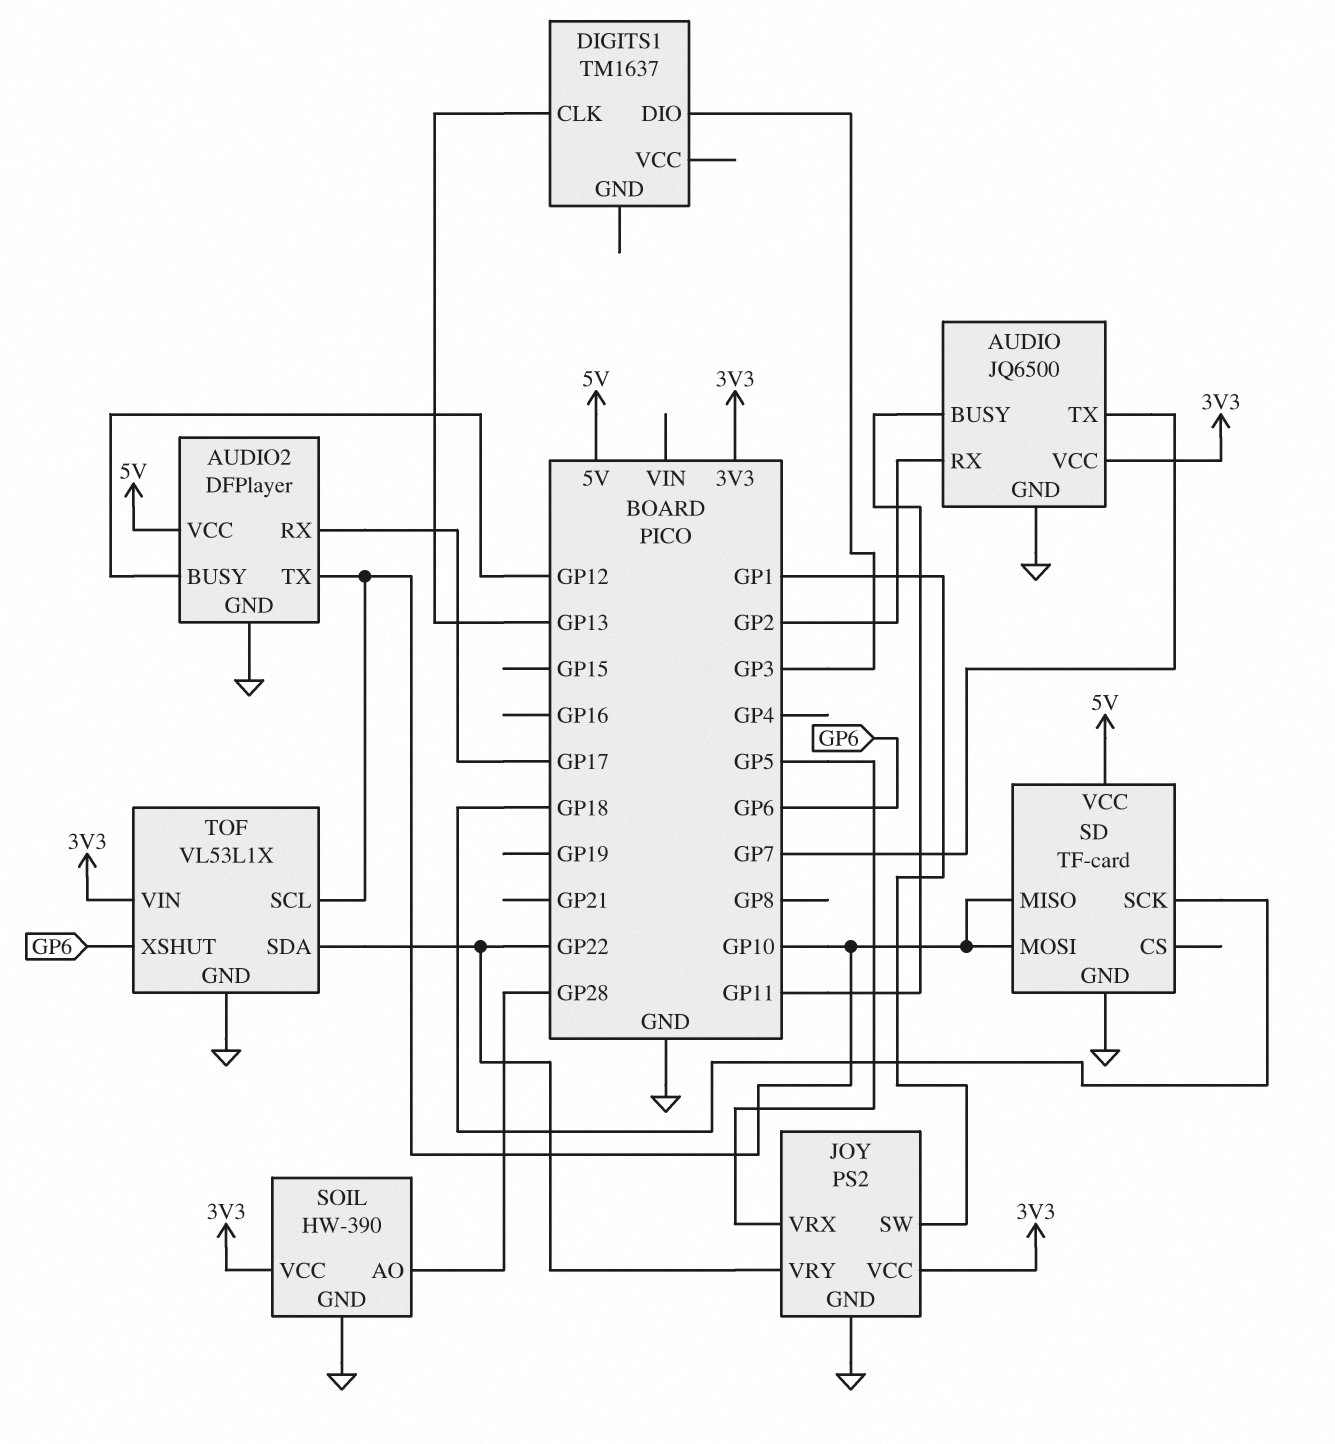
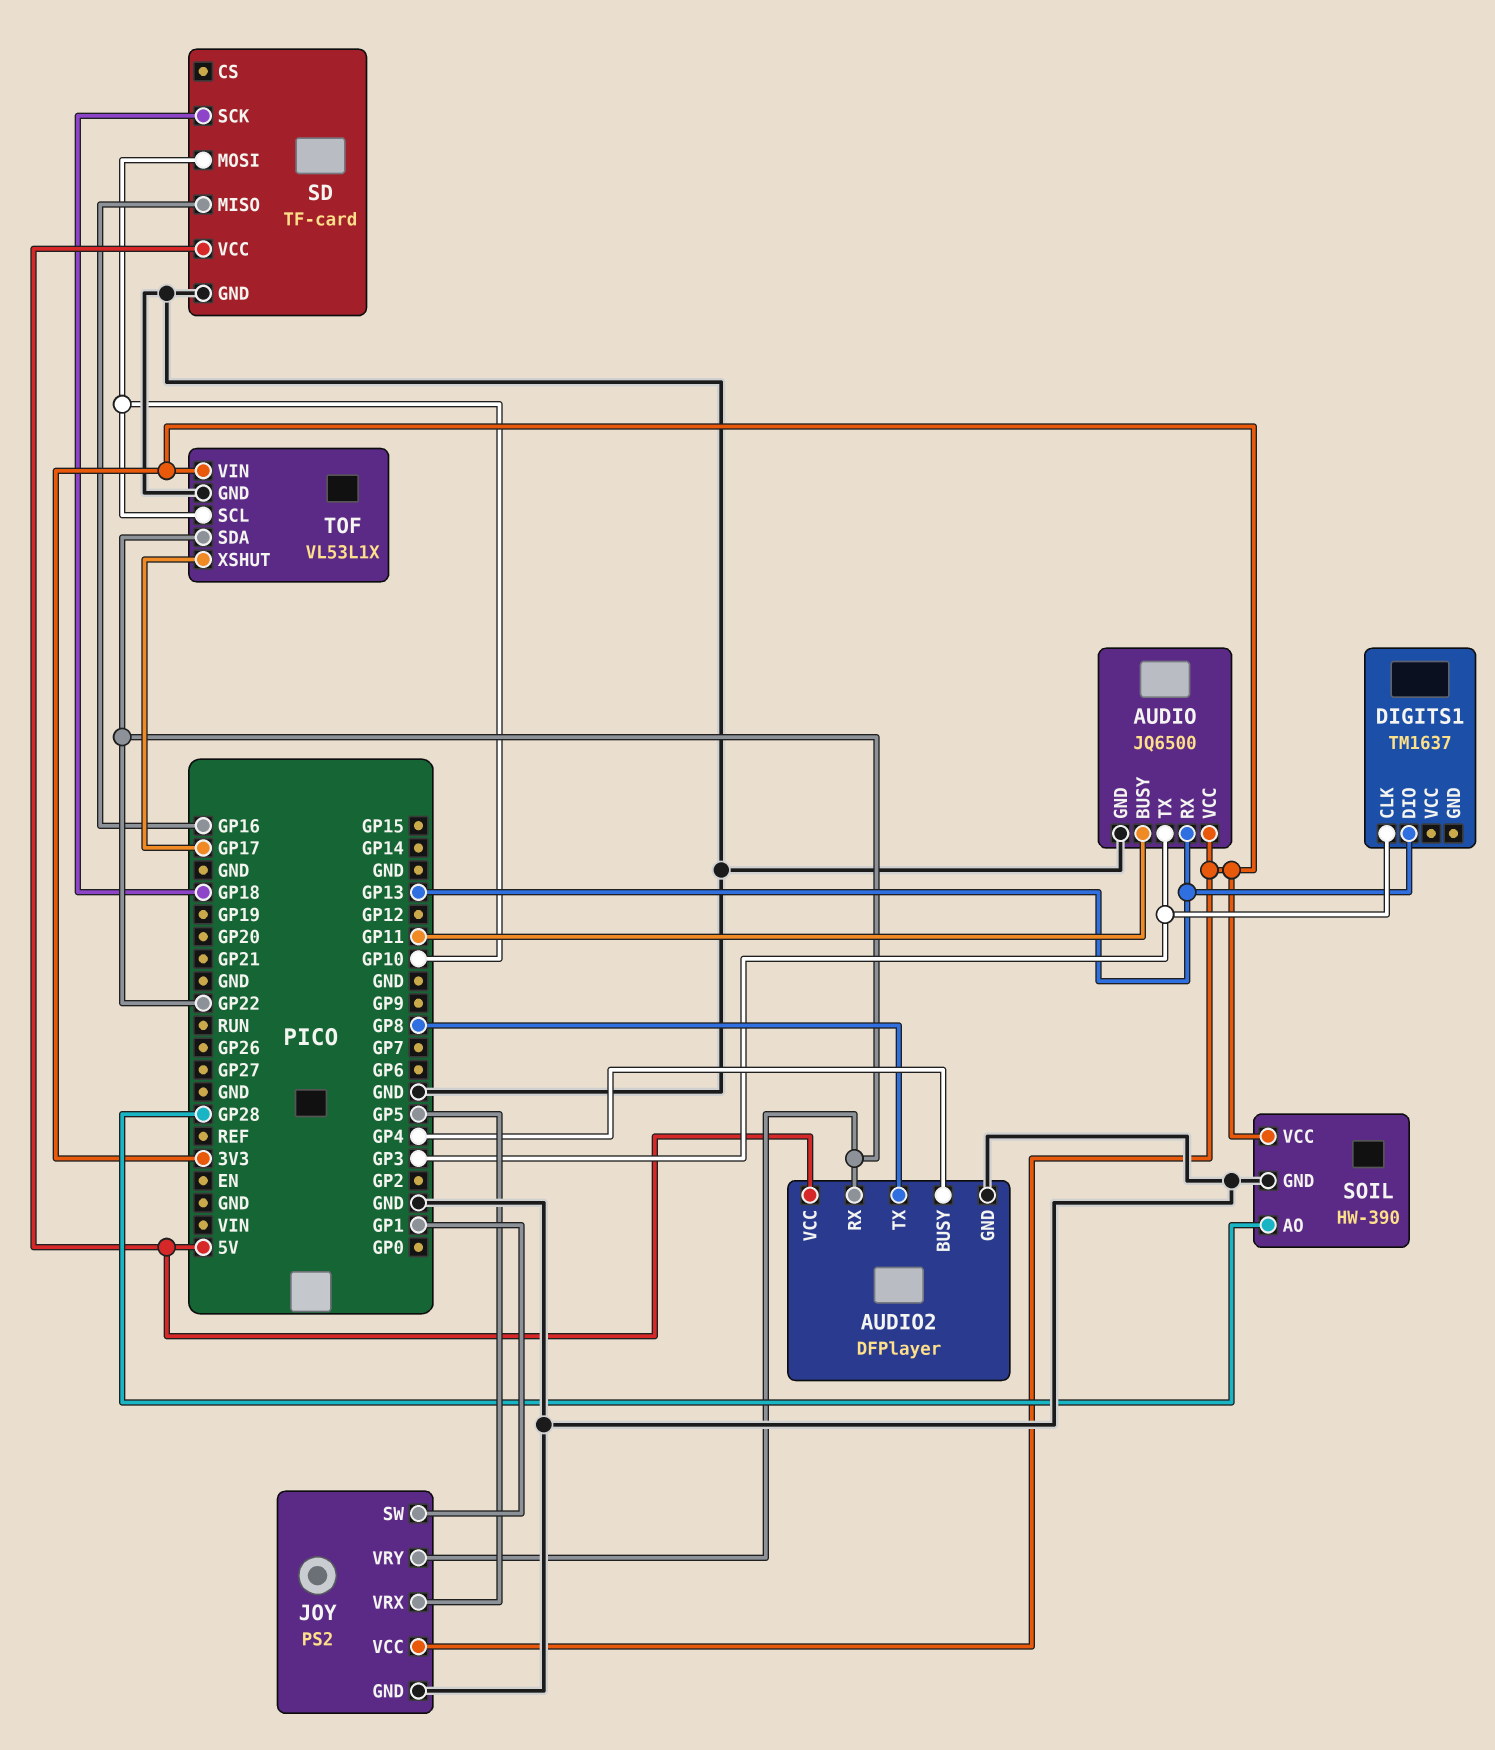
AUDIO pin RX: GP2 -> GP13
AUDIO pin TX: GP7 -> GP3
AUDIO2 pin BUSY: GP12 -> GP4
AUDIO2 pin RX: GP17 -> GP22
AUDIO2 pin TX: GP10 -> GP8
DIGITS1 pin CLK: GP13 -> GP3
DIGITS1 pin DIO: GP3 -> GP13
SD pin MISO: GP10 -> GP16
TOF pin XSHUT: GP6 -> GP17

